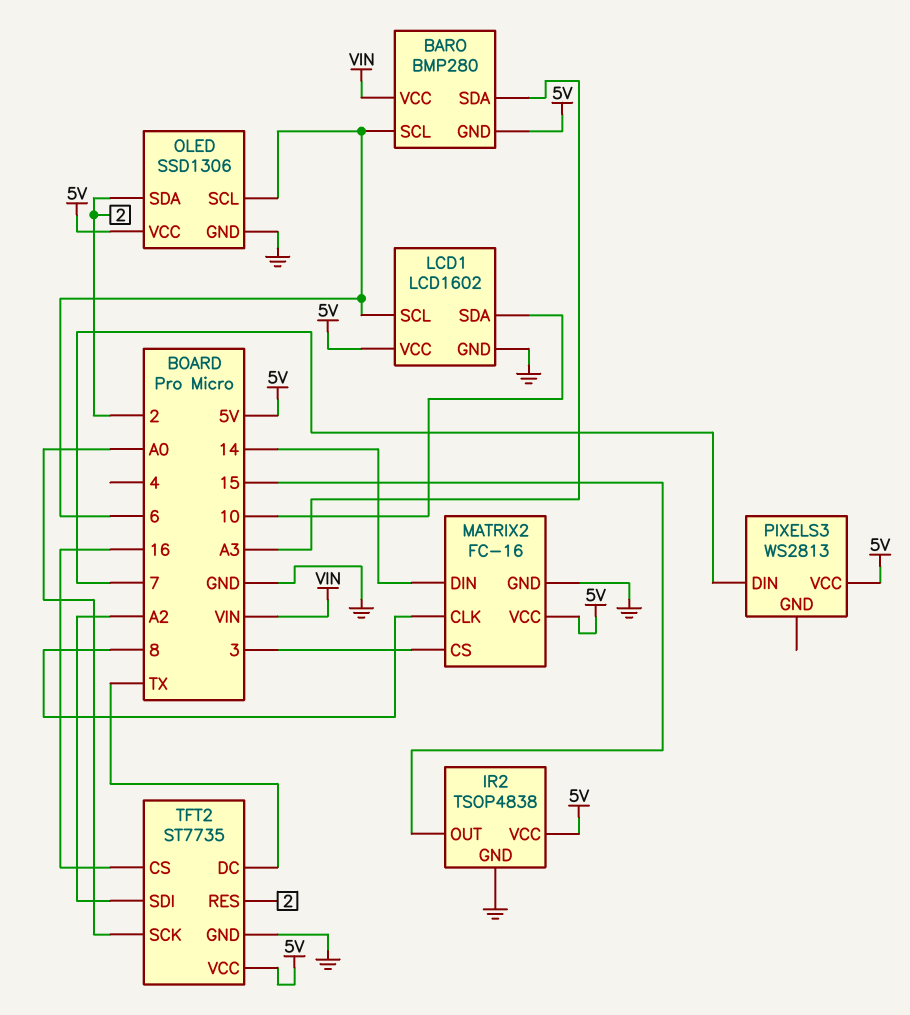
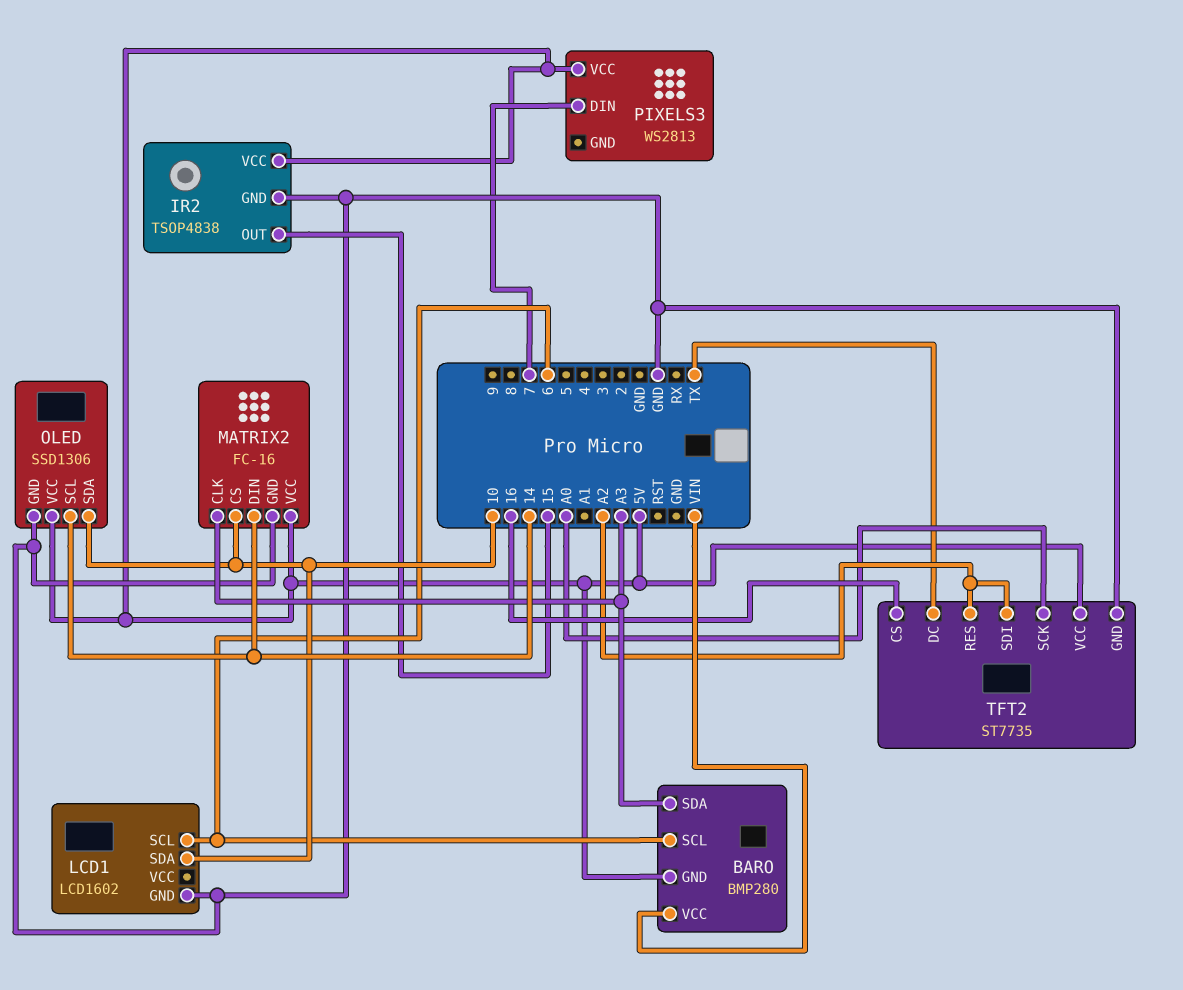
LCD1 pin VCC: 5V -> none
MATRIX2 pin CLK: 8 -> A3
MATRIX2 pin CS: 3 -> 10
OLED pin SCL: 6 -> 14
OLED pin SDA: 2 -> 10
TFT2 pin RES: 2 -> A2

